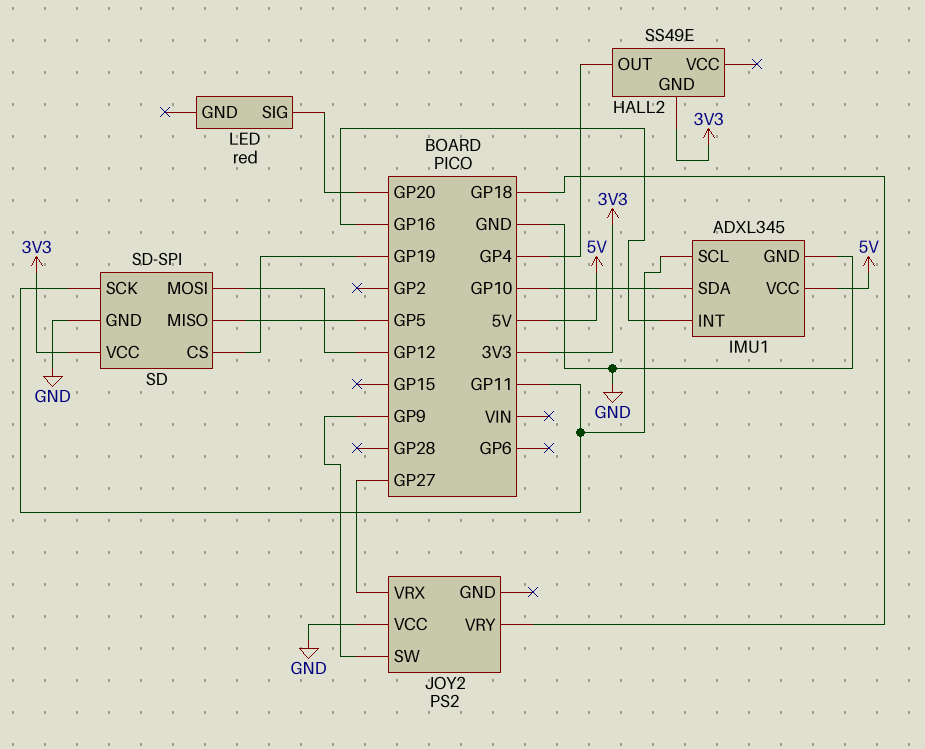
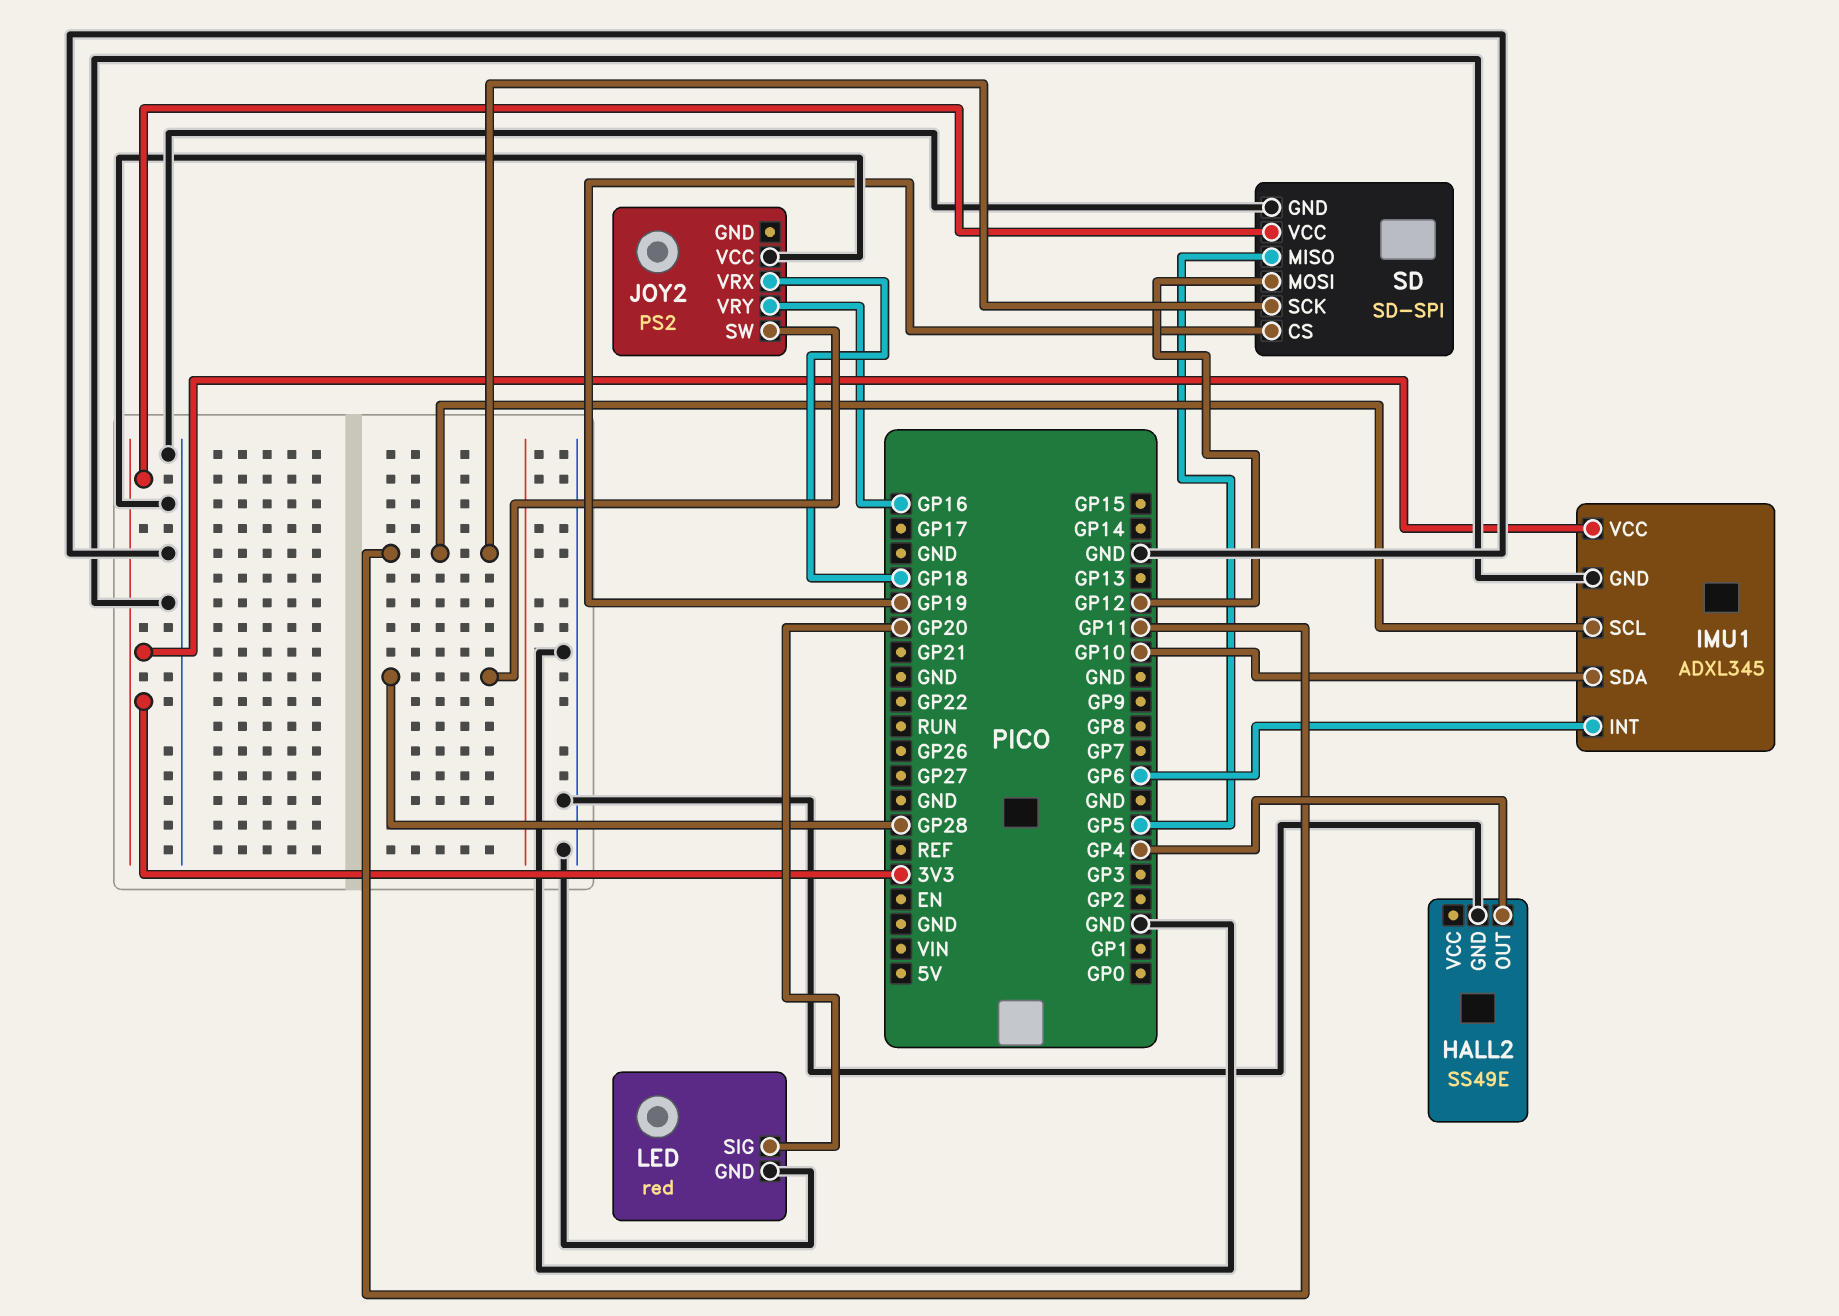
HALL2 pin GND: 3V3 -> GND
IMU1 pin INT: GP16 -> GP6
IMU1 pin VCC: 5V -> 3V3
JOY2 pin SW: GP9 -> GP28
JOY2 pin VRX: GP27 -> GP18
JOY2 pin VRY: GP18 -> GP16
LED pin GND: none -> GND

